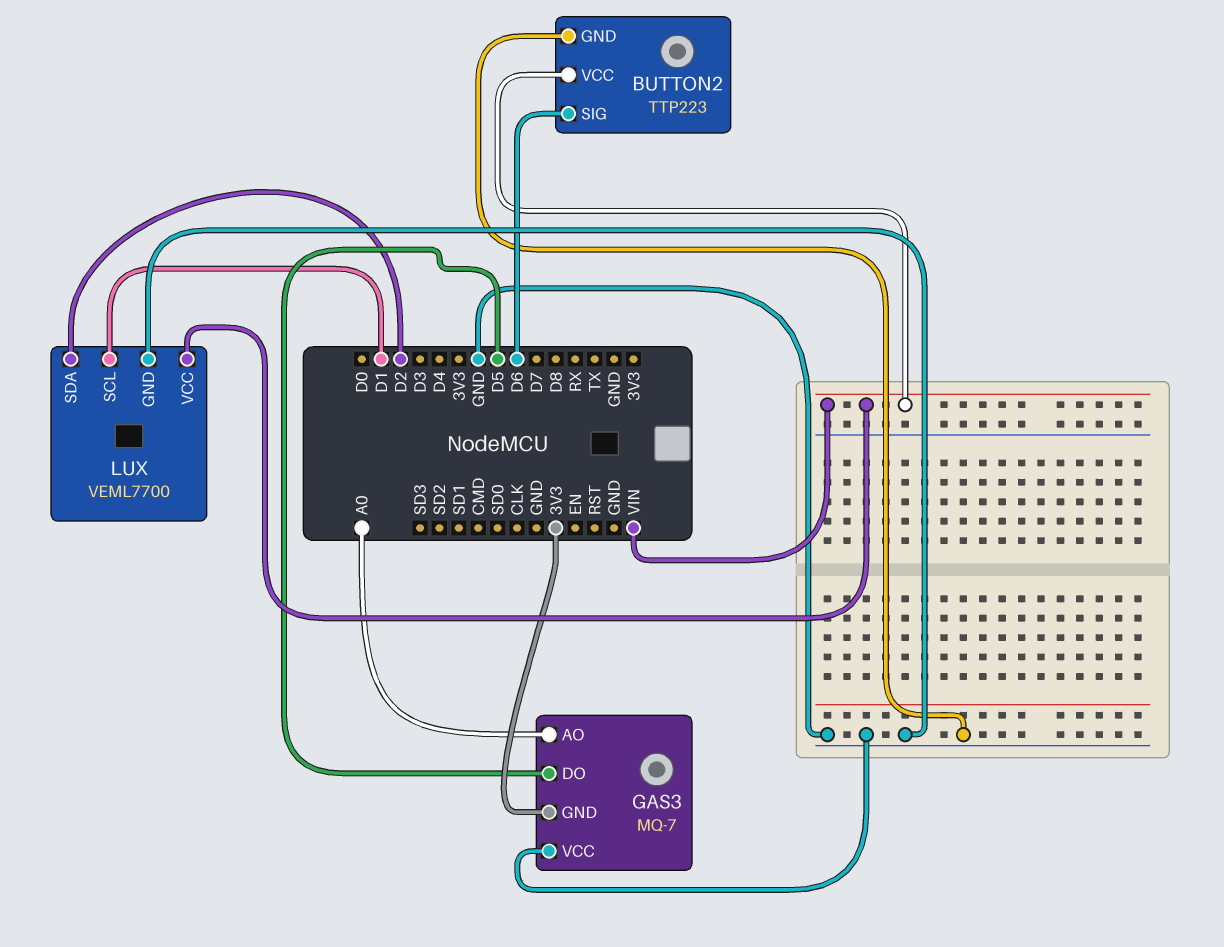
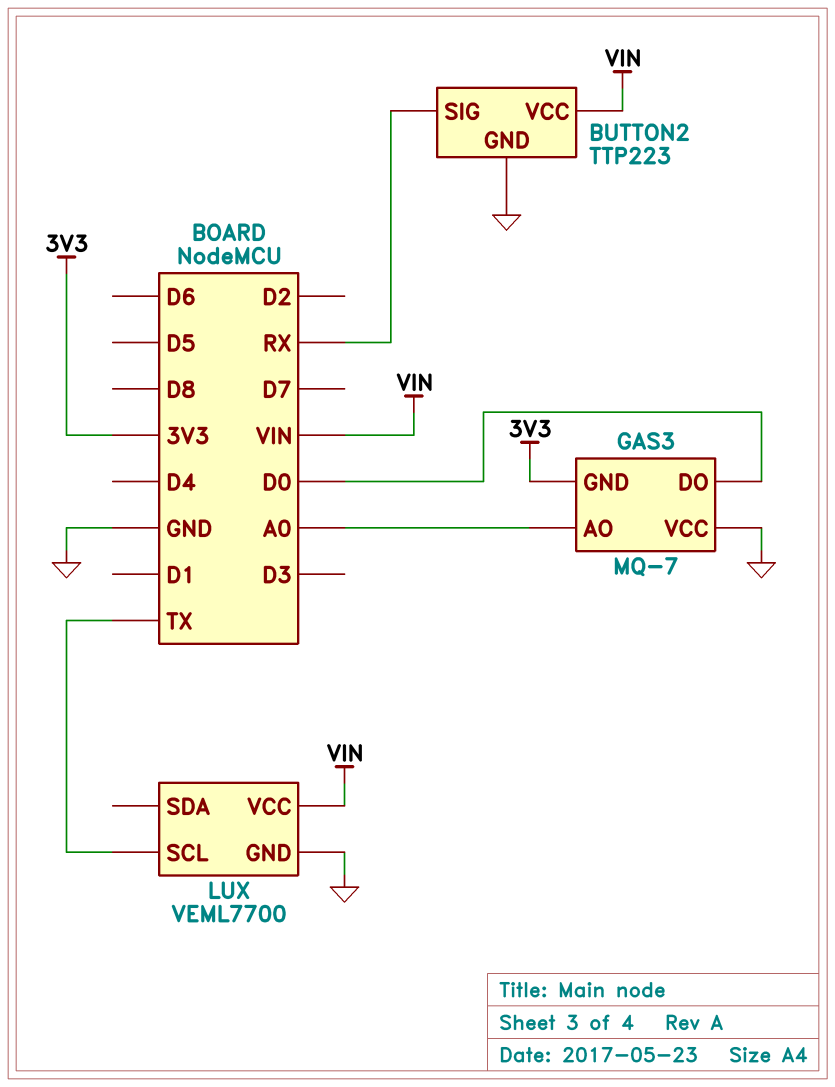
BUTTON2 pin SIG: D6 -> RX
GAS3 pin DO: D5 -> D0
LUX pin SCL: D1 -> TX
LUX pin SDA: D2 -> none

